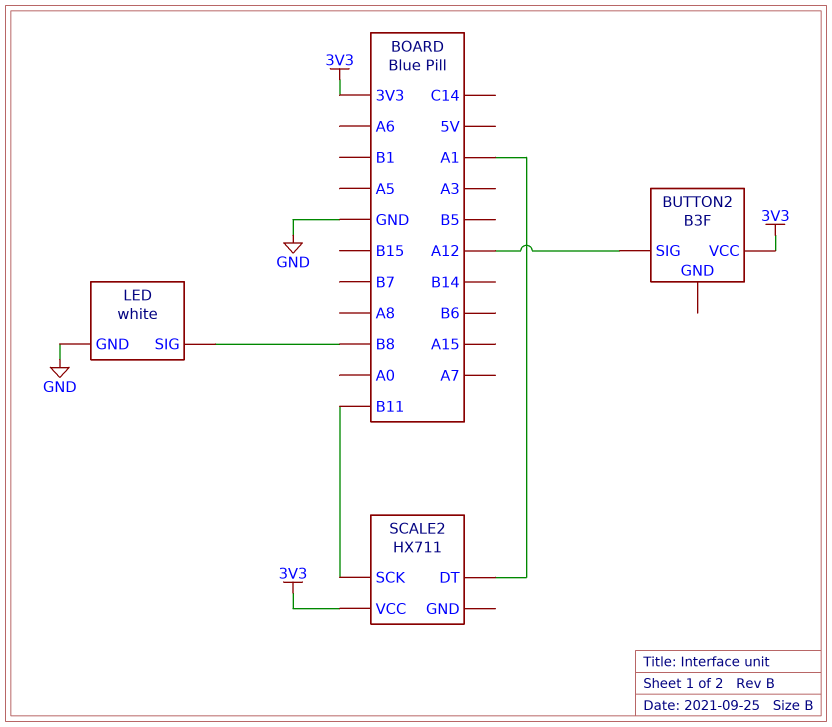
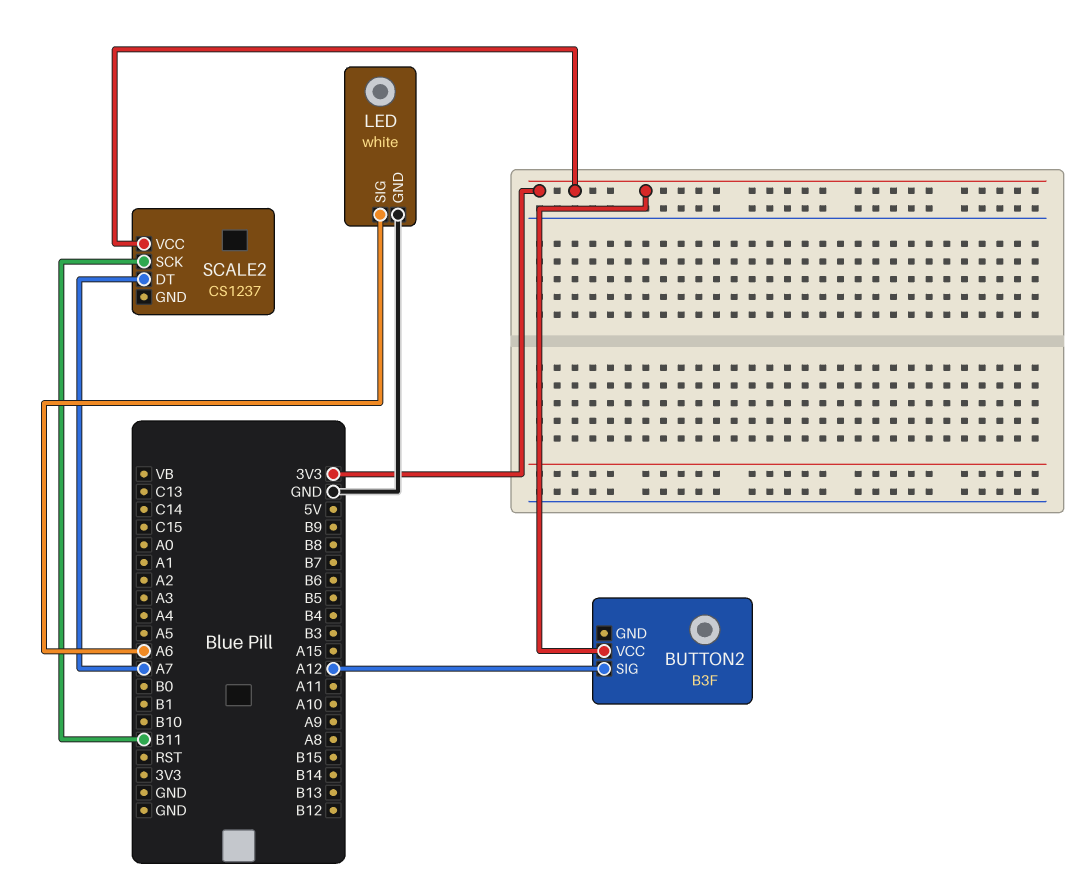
LED pin SIG: B8 -> A6
SCALE2: HX711 -> CS1237
SCALE2 pin DT: A1 -> A7

